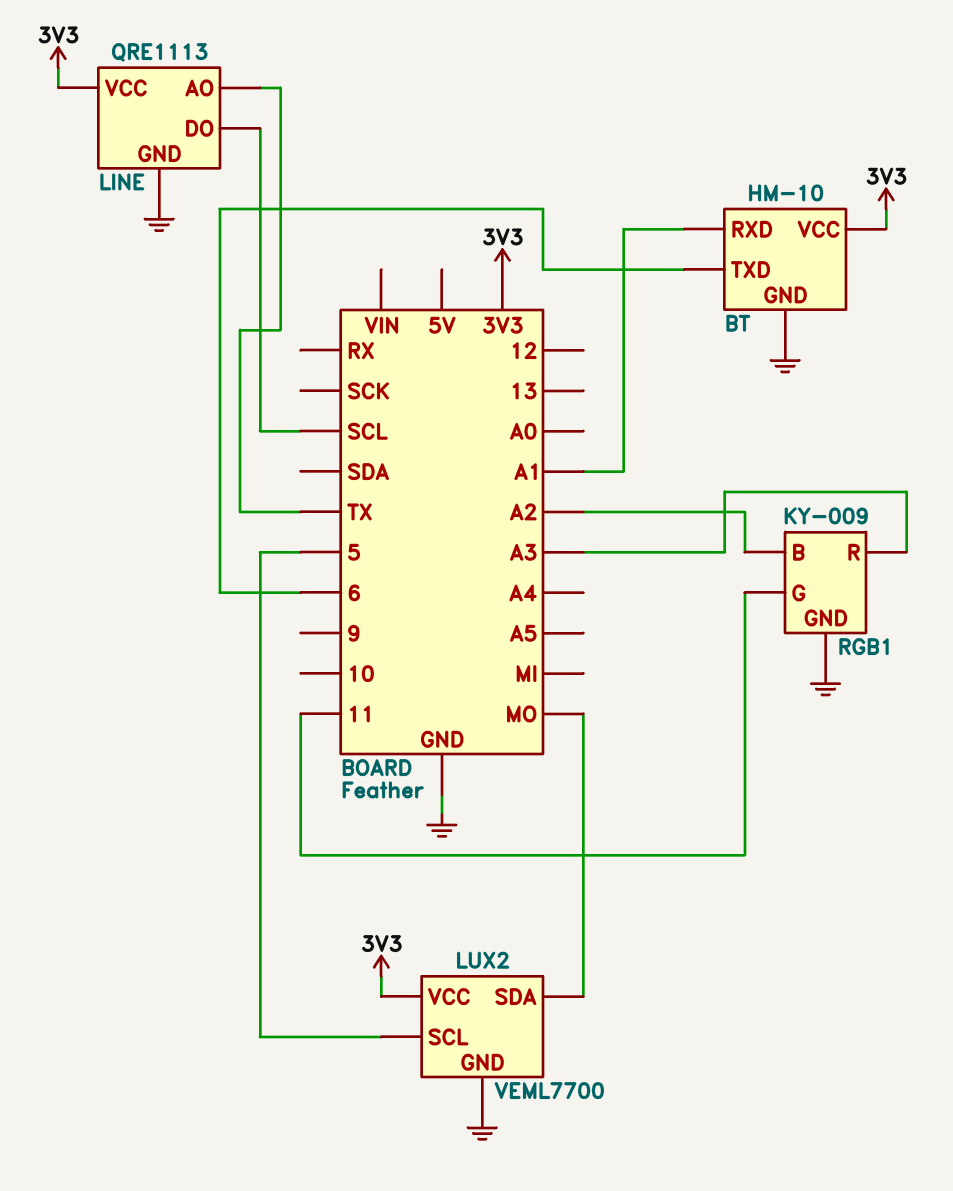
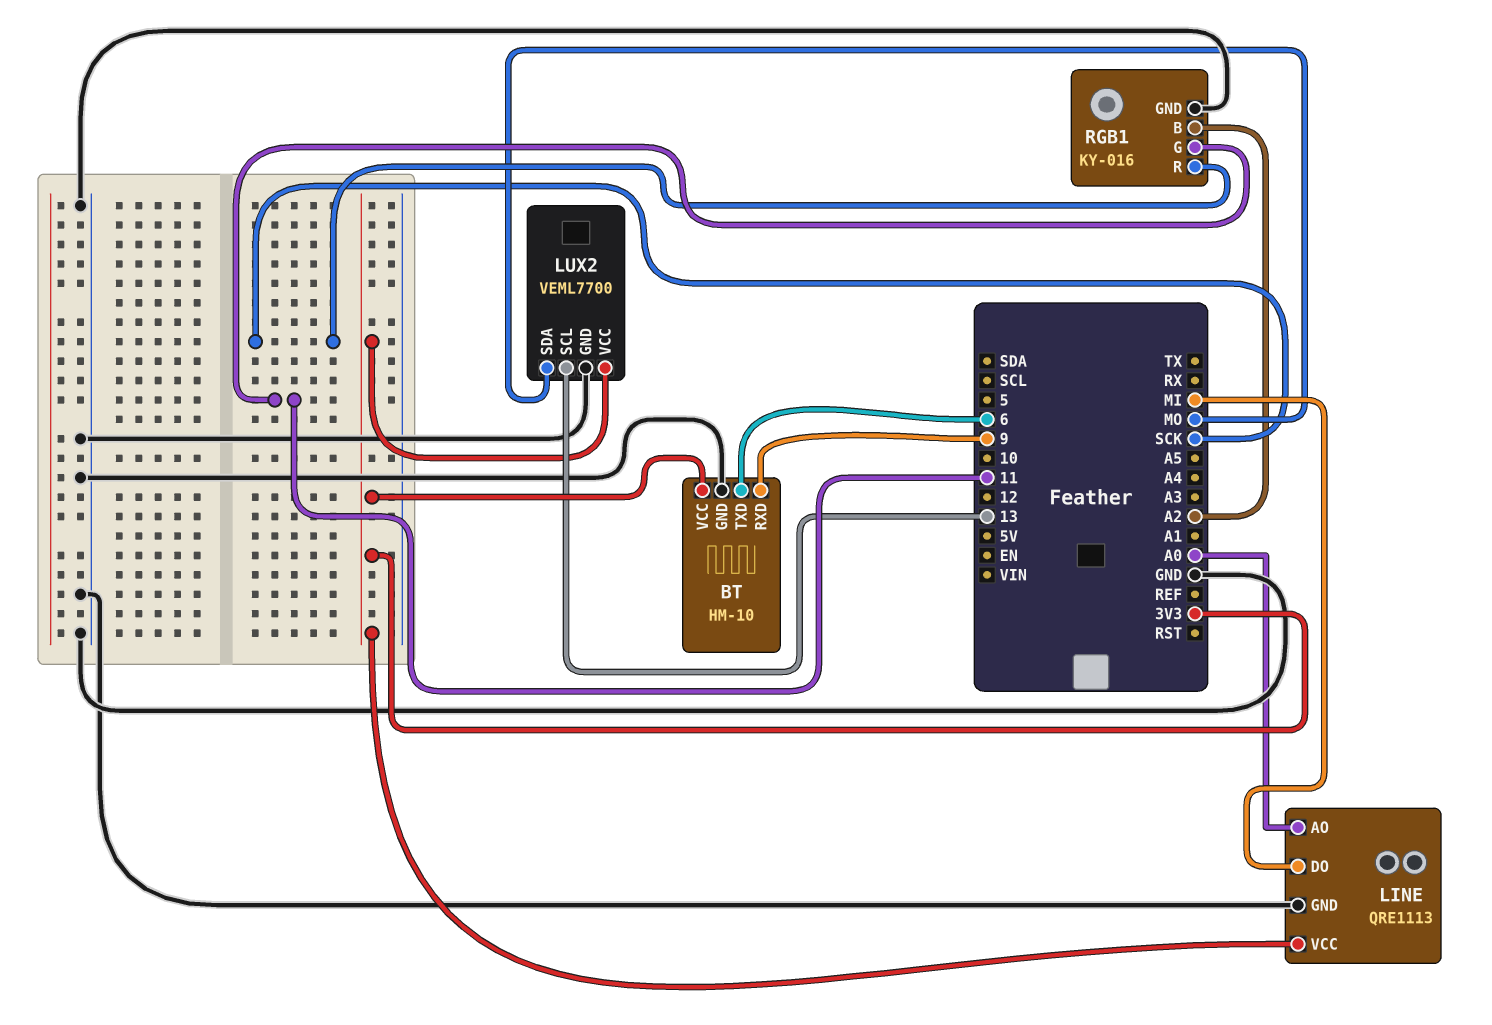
BT pin RXD: A1 -> 9
LINE pin AO: TX -> A0
LINE pin DO: SCL -> MI
LUX2 pin SCL: 5 -> 13
RGB1: KY-009 -> KY-016
RGB1 pin R: A3 -> SCK

